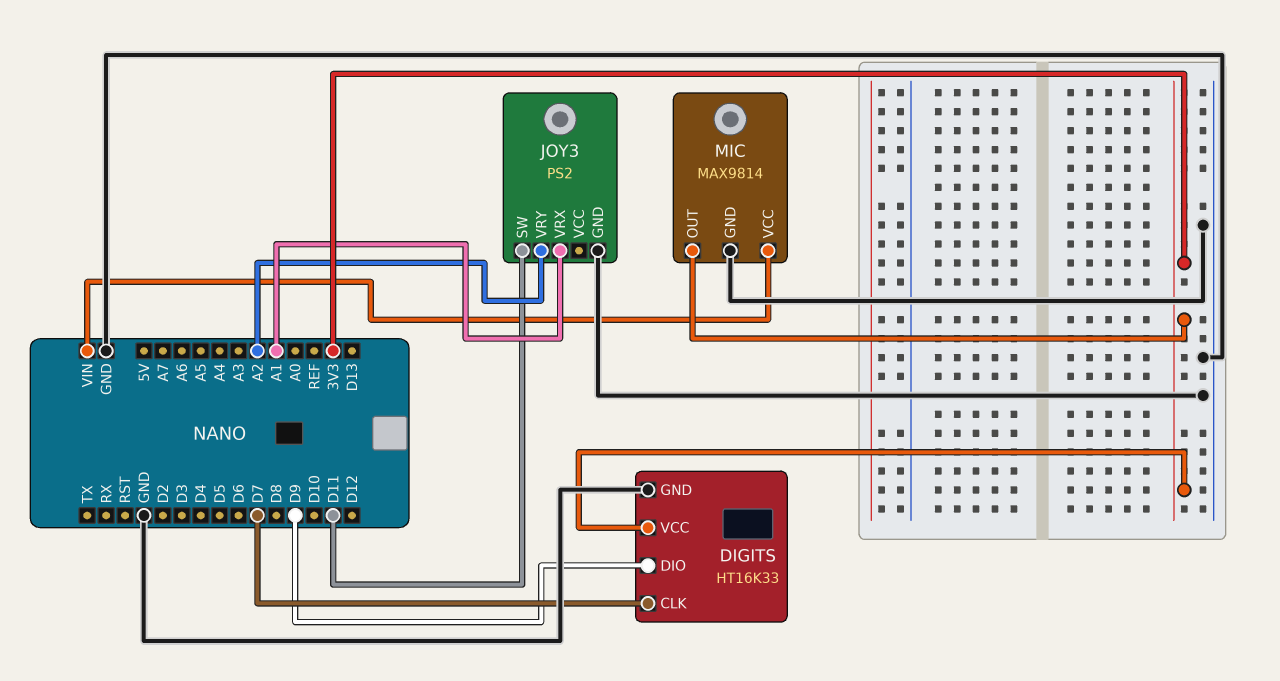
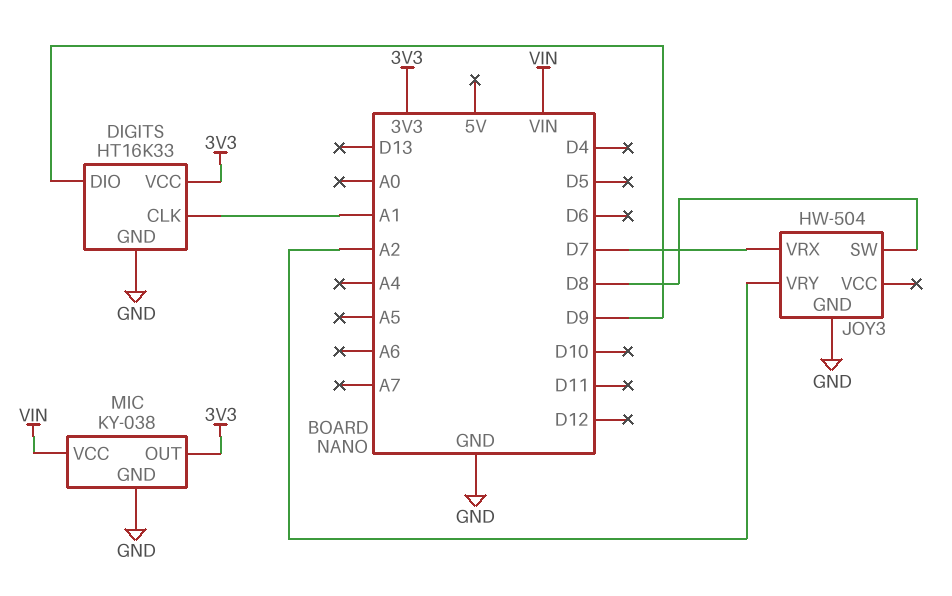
DIGITS pin CLK: D7 -> A1
JOY3: PS2 -> HW-504
JOY3 pin SW: D11 -> D8
JOY3 pin VRX: A1 -> D7
MIC: MAX9814 -> KY-038

